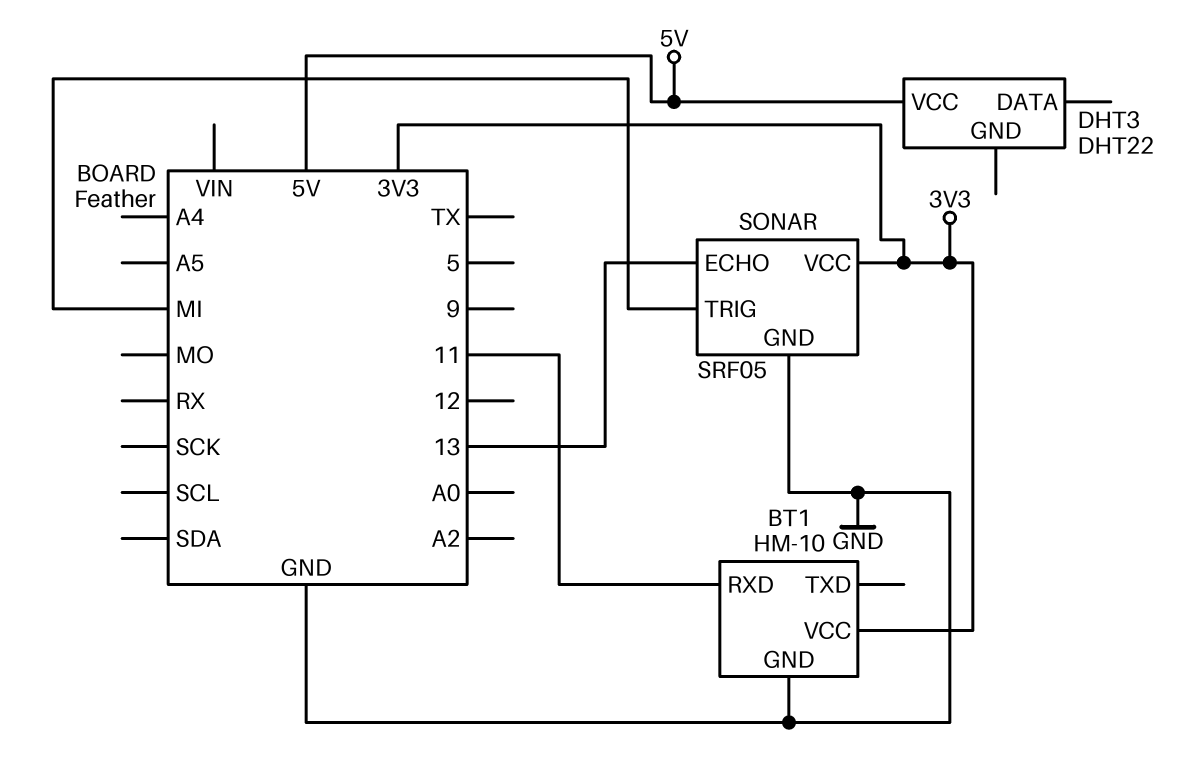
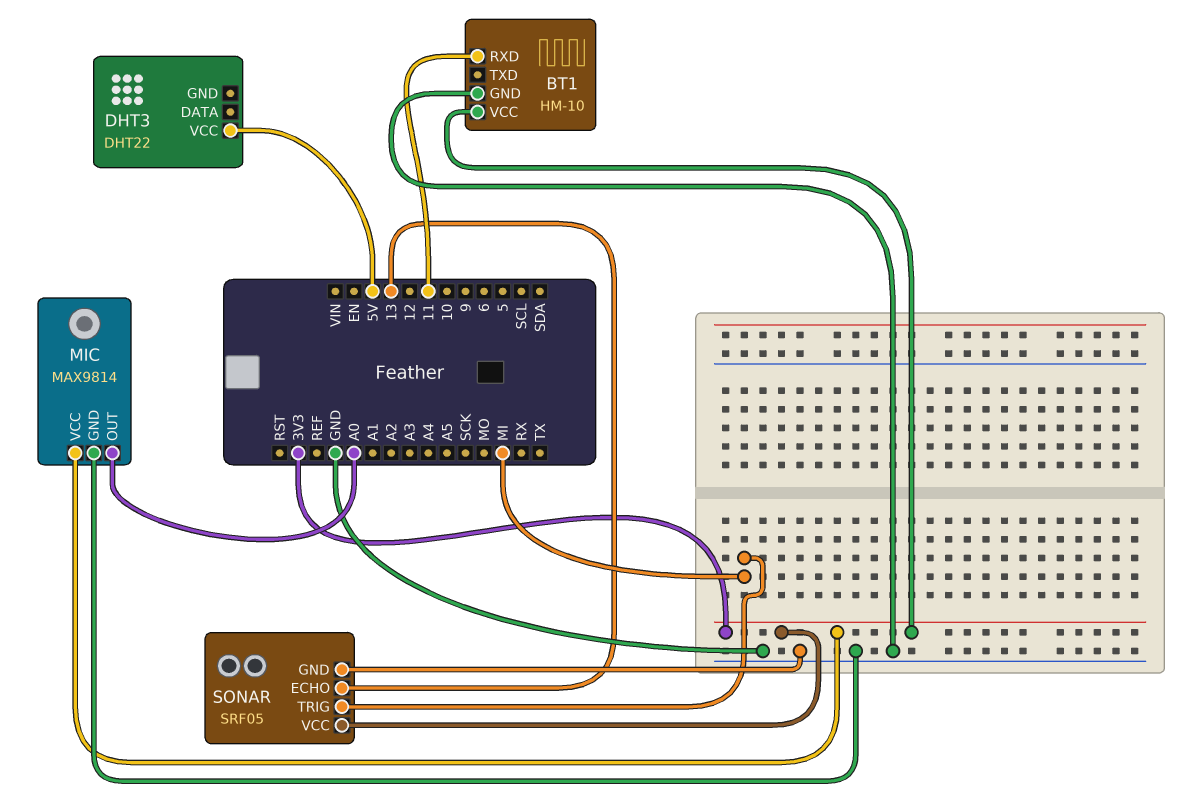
MIC: none -> MAX9814
MIC pin GND: none -> GND
MIC pin OUT: none -> A0
MIC pin VCC: none -> 3V3

